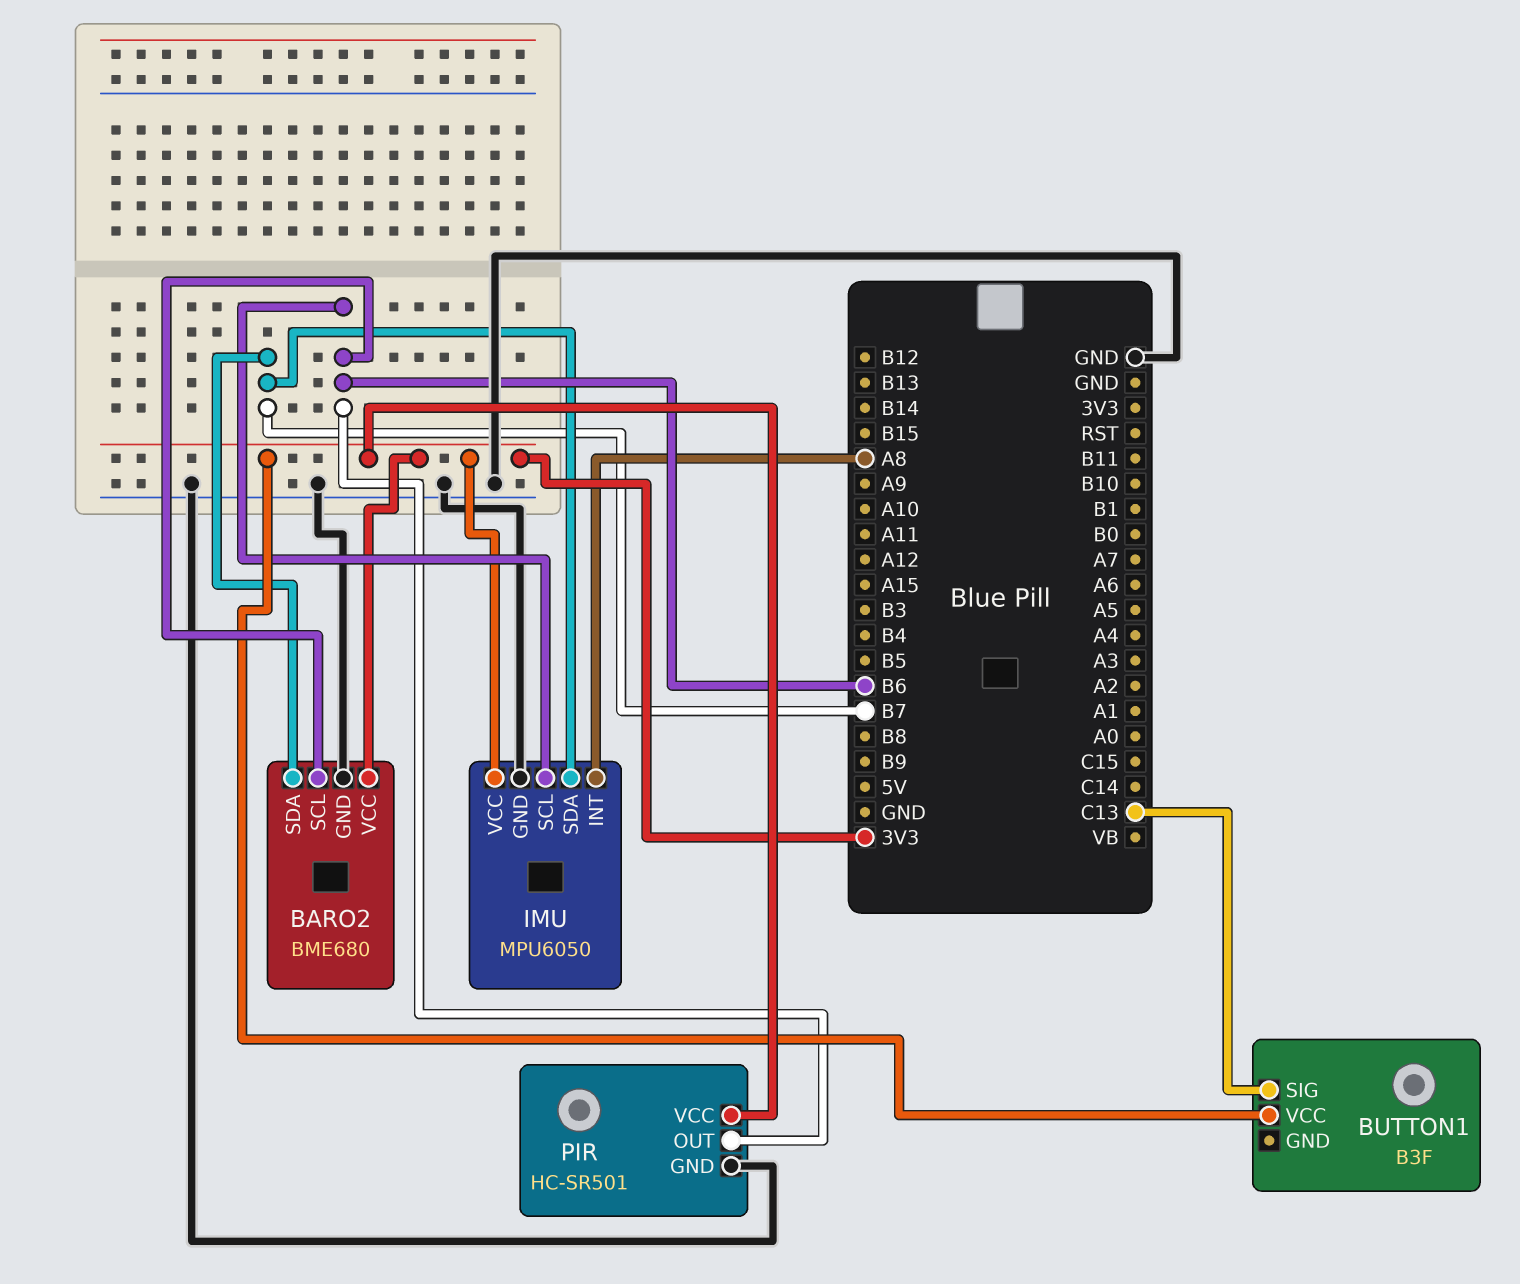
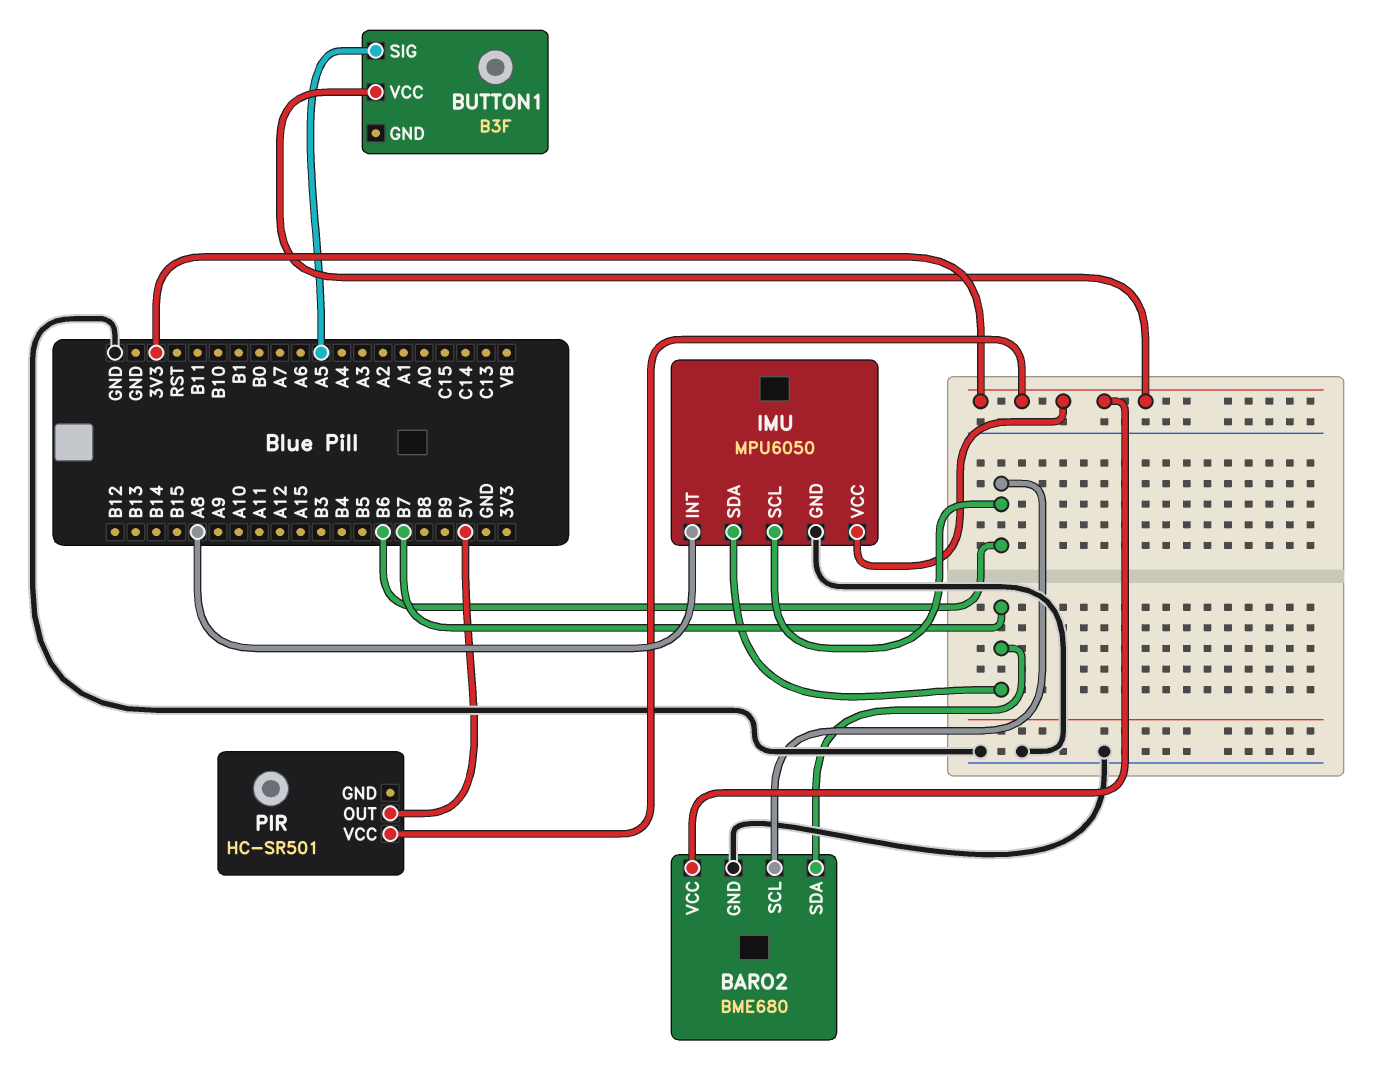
BUTTON1 pin SIG: C13 -> A5
PIR pin GND: GND -> none
PIR pin OUT: B6 -> 5V

